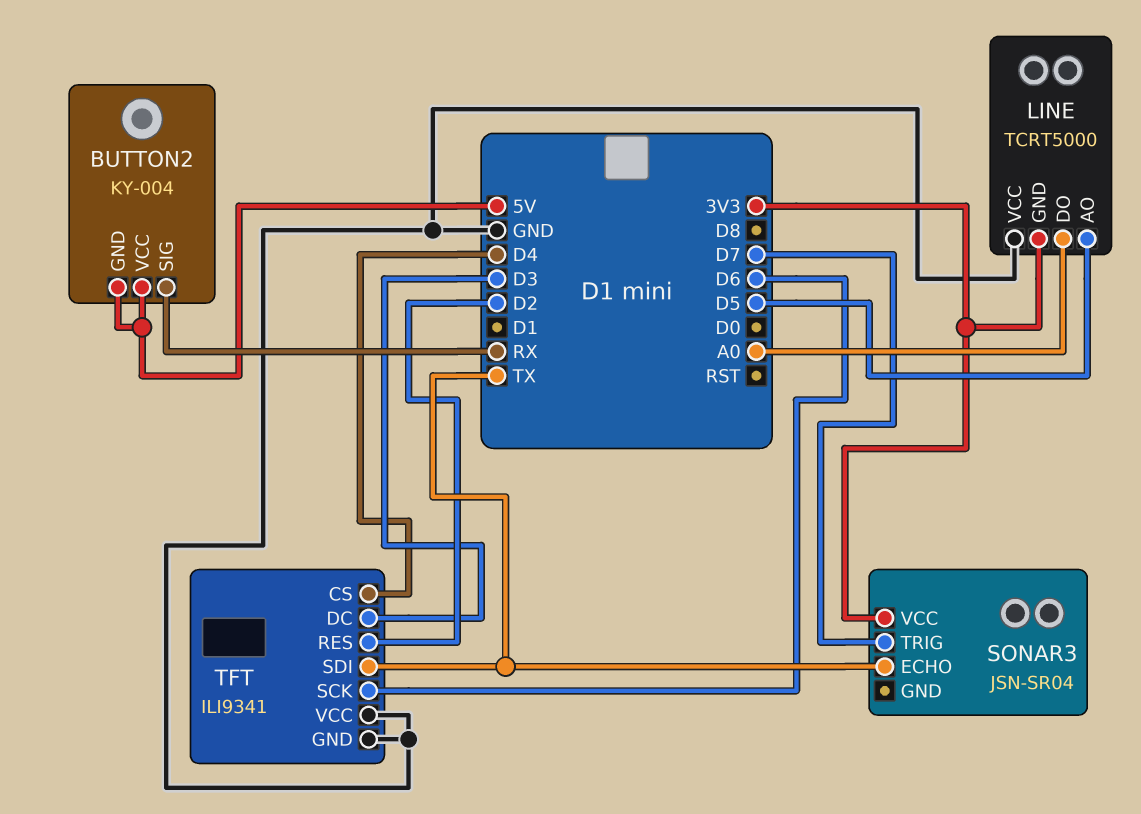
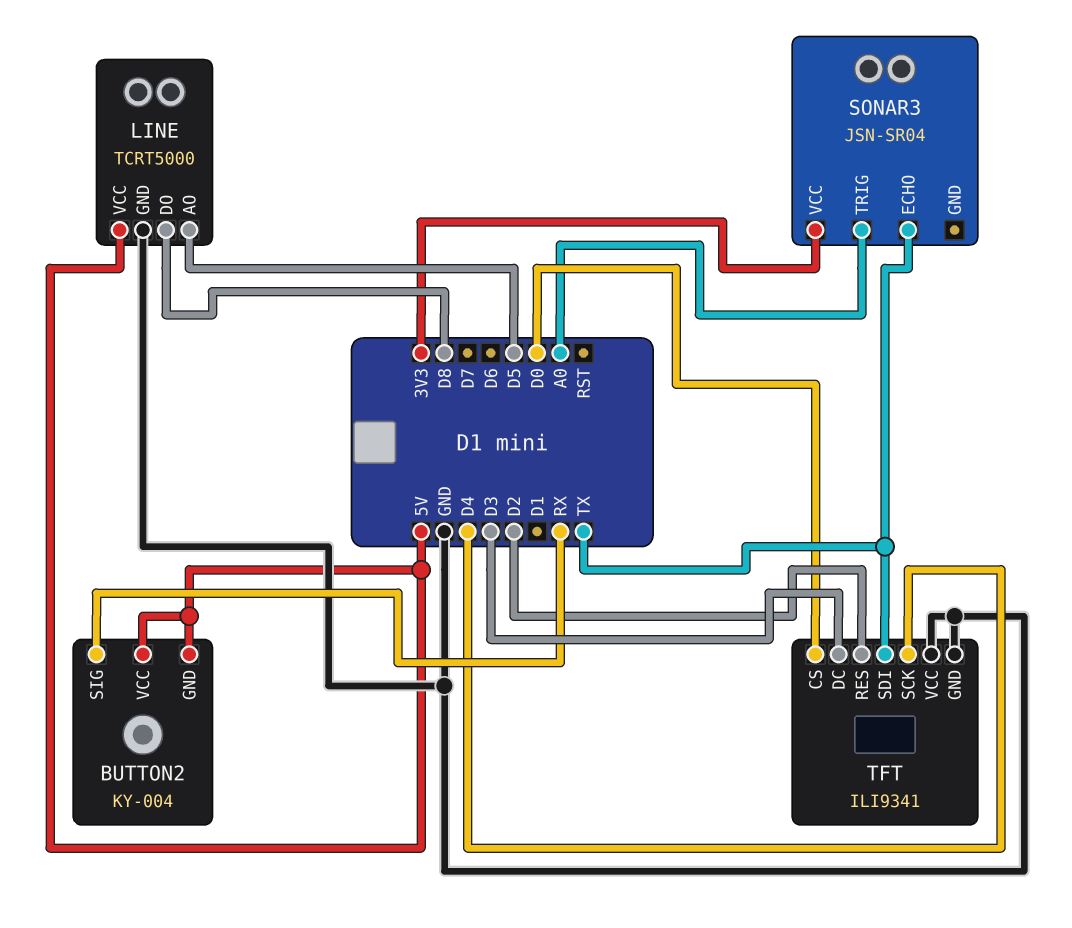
LINE pin DO: A0 -> D8
LINE pin GND: 3V3 -> GND
LINE pin VCC: GND -> 5V
SONAR3 pin TRIG: D7 -> A0
TFT pin CS: D4 -> D0
TFT pin SCK: D6 -> D4

